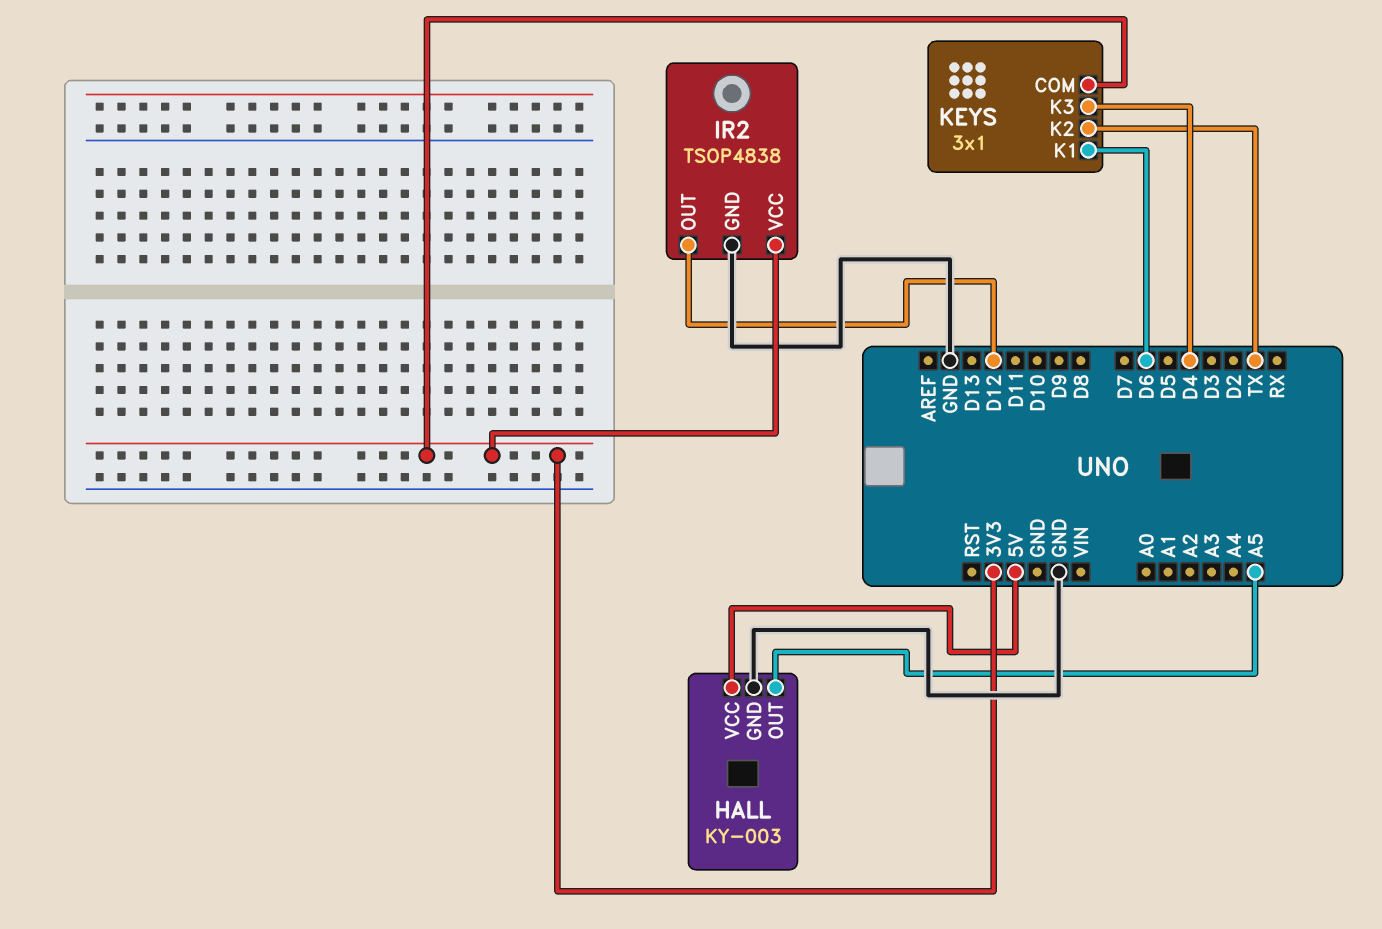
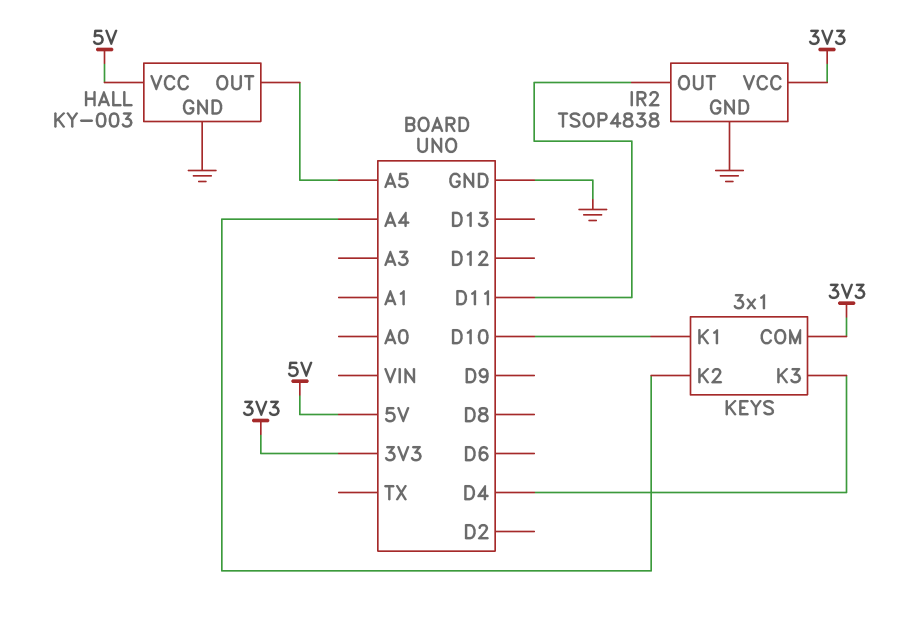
IR2 pin OUT: D12 -> D11
KEYS pin K1: D6 -> D10
KEYS pin K2: TX -> A4

